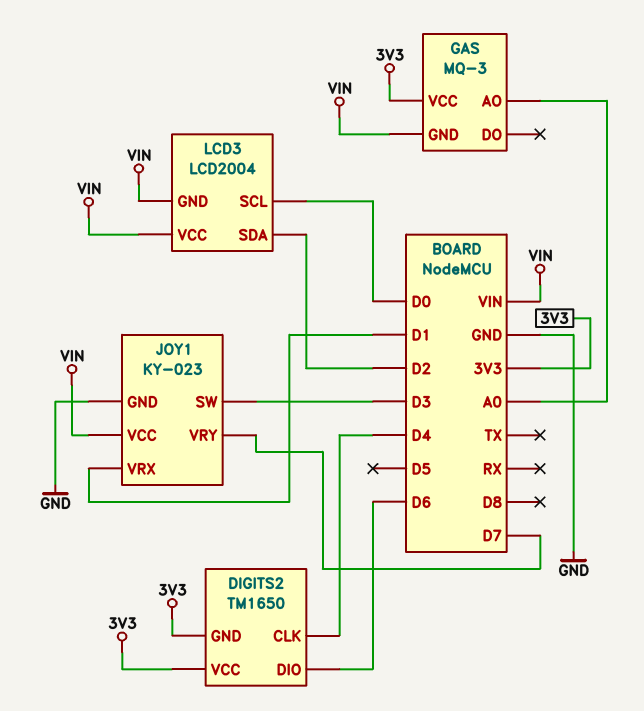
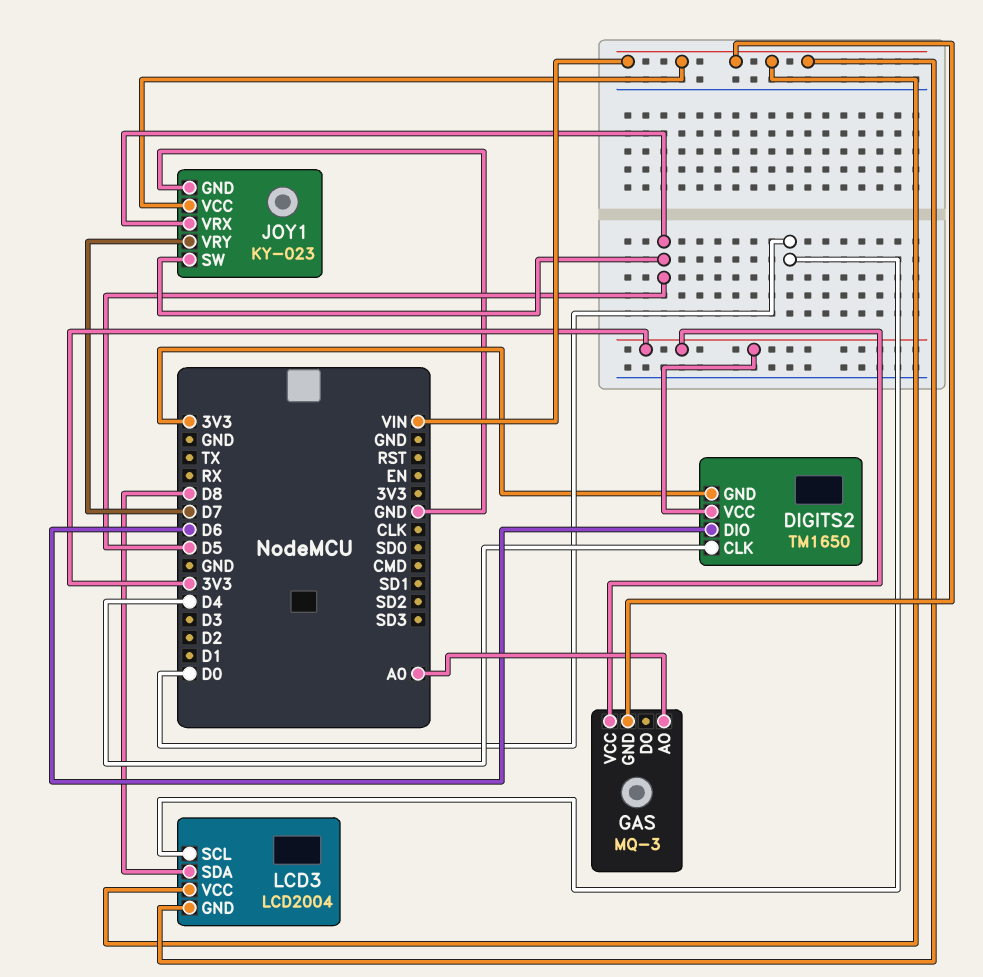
JOY1 pin SW: D3 -> D5
JOY1 pin VRX: D1 -> D5
LCD3 pin SDA: D2 -> D8

